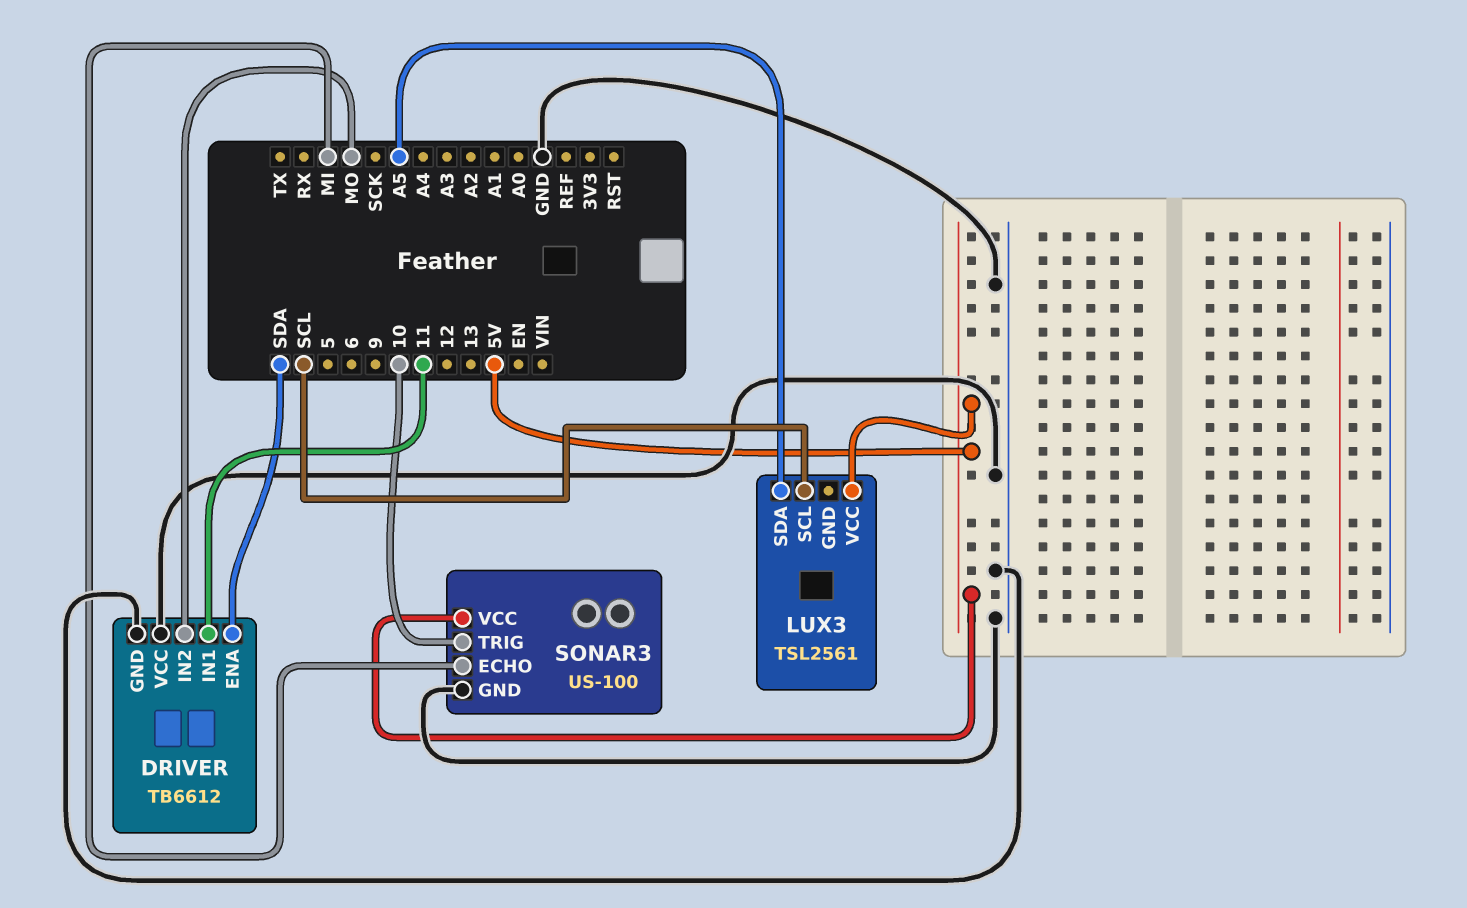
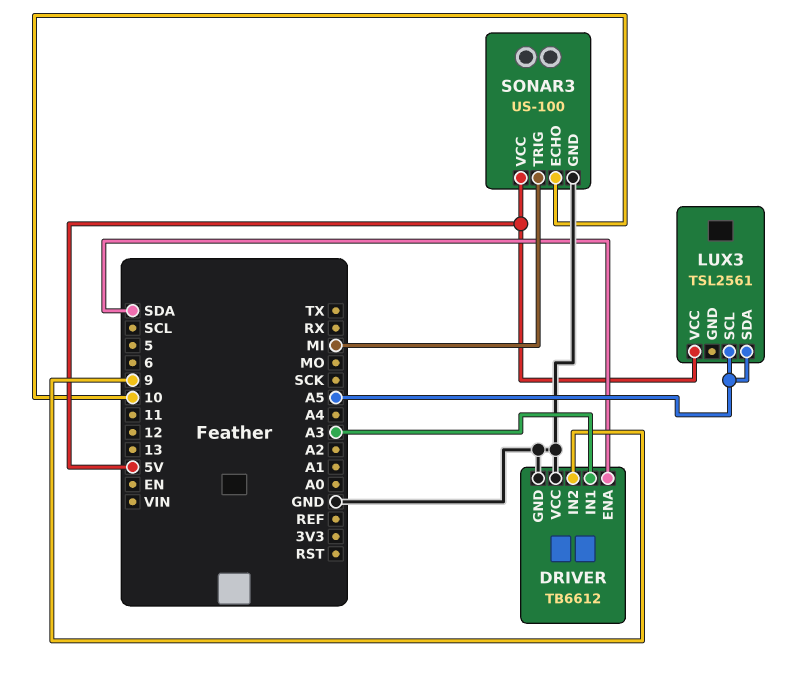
DRIVER pin IN1: 11 -> A3
DRIVER pin IN2: MO -> 9
LUX3 pin SCL: SCL -> A5
SONAR3 pin ECHO: MI -> 10
SONAR3 pin TRIG: 10 -> MI

